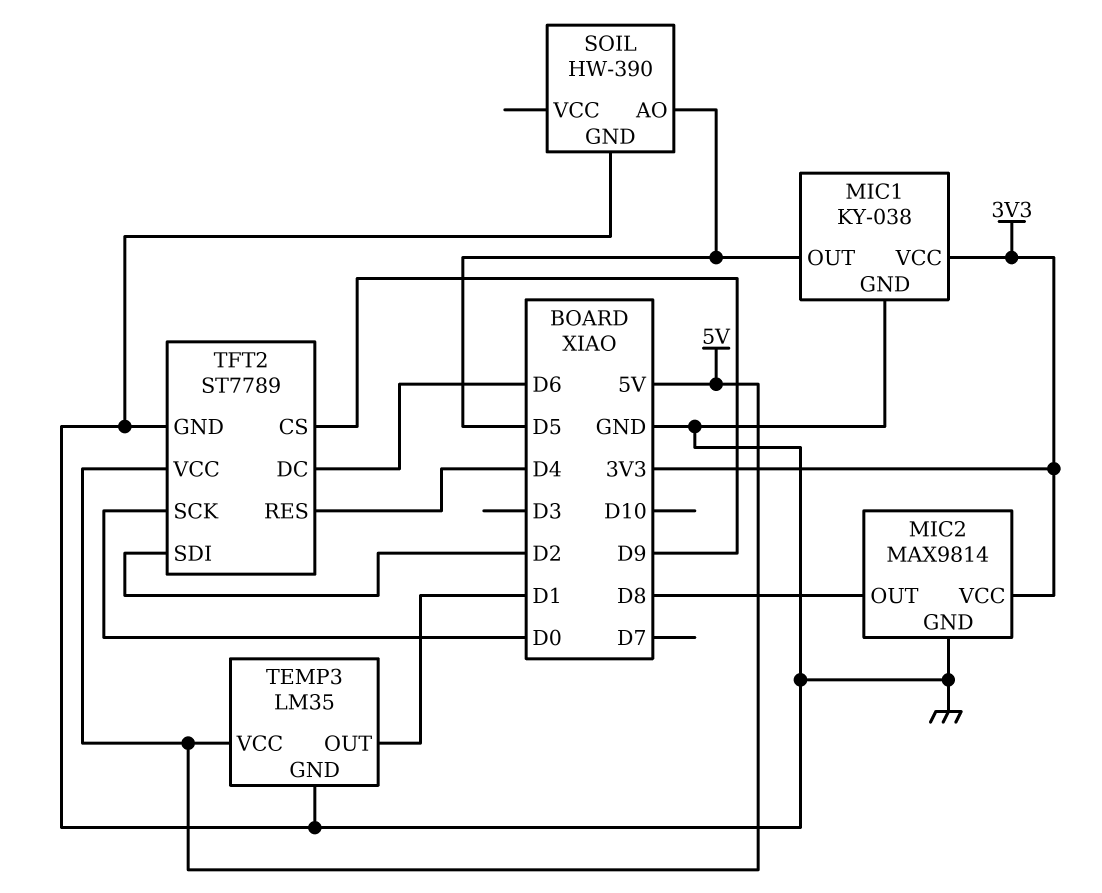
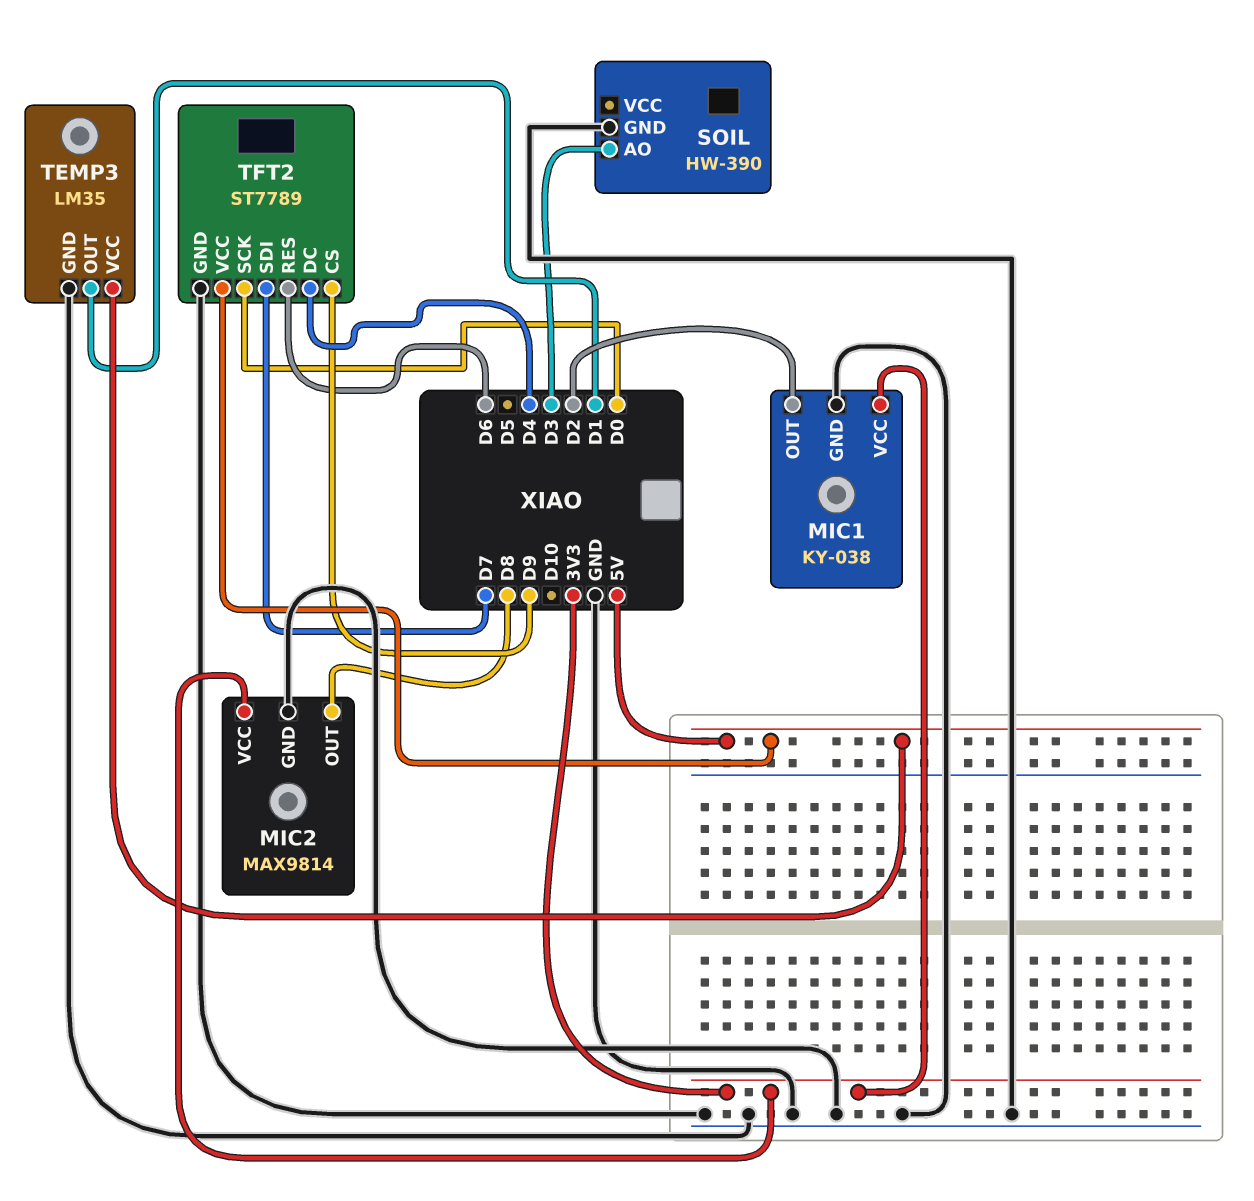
MIC1 pin OUT: D5 -> D2
SOIL pin AO: D5 -> D3
TFT2 pin DC: D6 -> D4
TFT2 pin RES: D4 -> D6
TFT2 pin SDI: D2 -> D7

